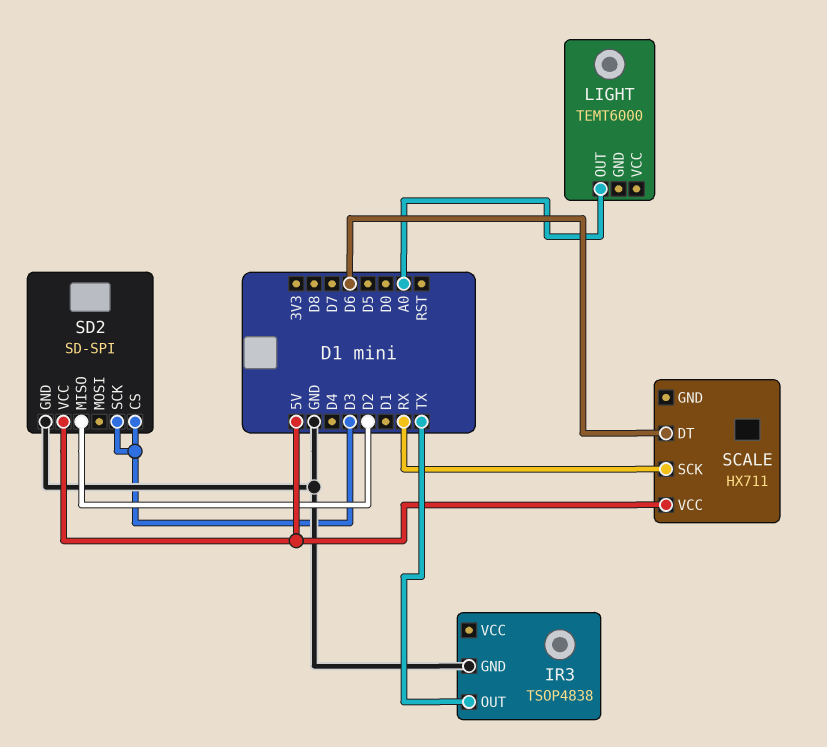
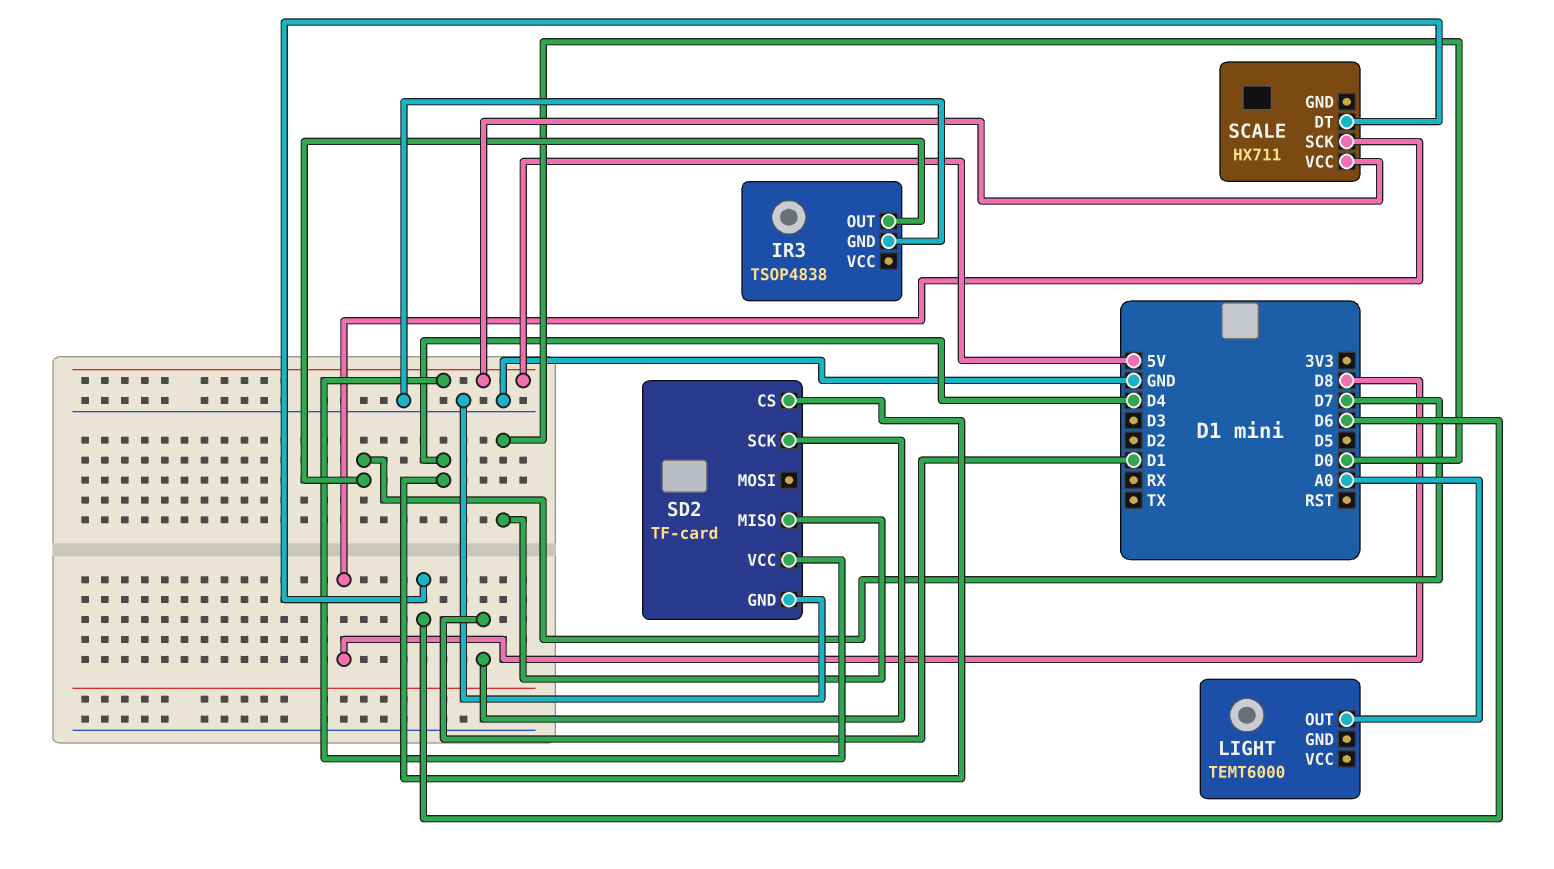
IR3 pin OUT: TX -> D7
SCALE pin SCK: RX -> D8
SD2: SD-SPI -> TF-card
SD2 pin CS: D3 -> D4
SD2 pin MISO: D2 -> D0
SD2 pin SCK: D3 -> D1

